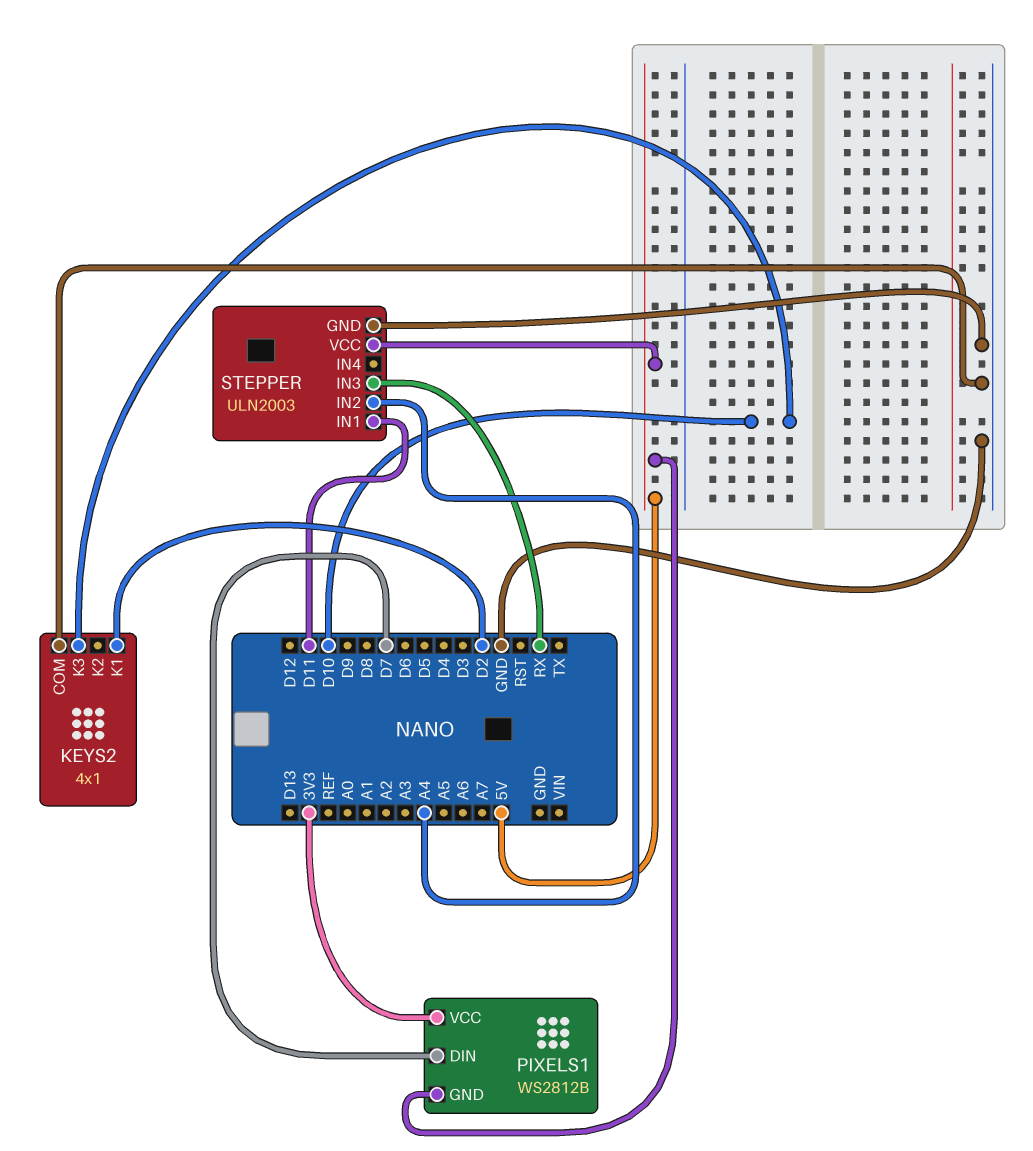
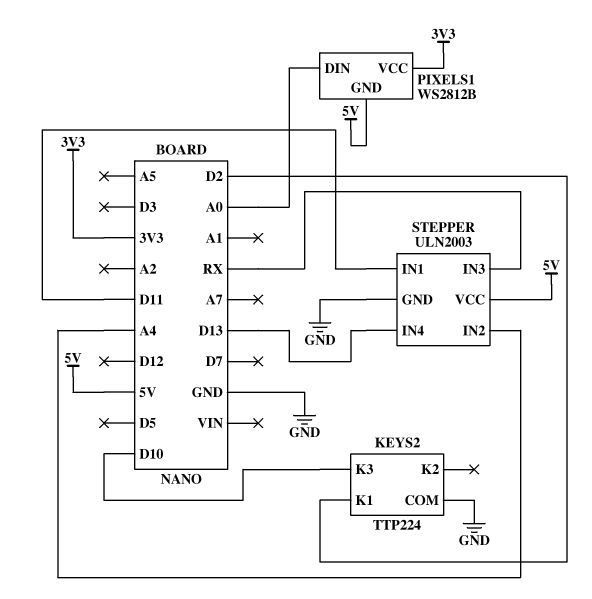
KEYS2: 4x1 -> TTP224
PIXELS1 pin DIN: D7 -> A0
STEPPER pin IN4: none -> D13

